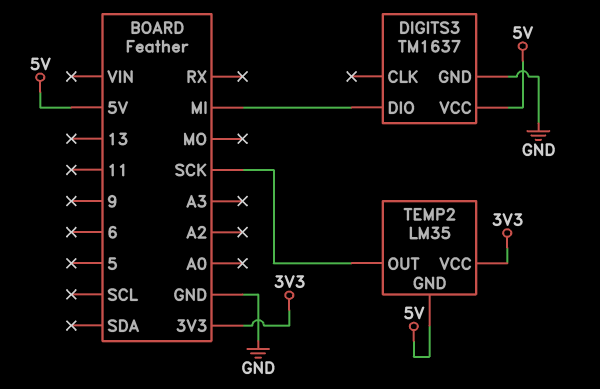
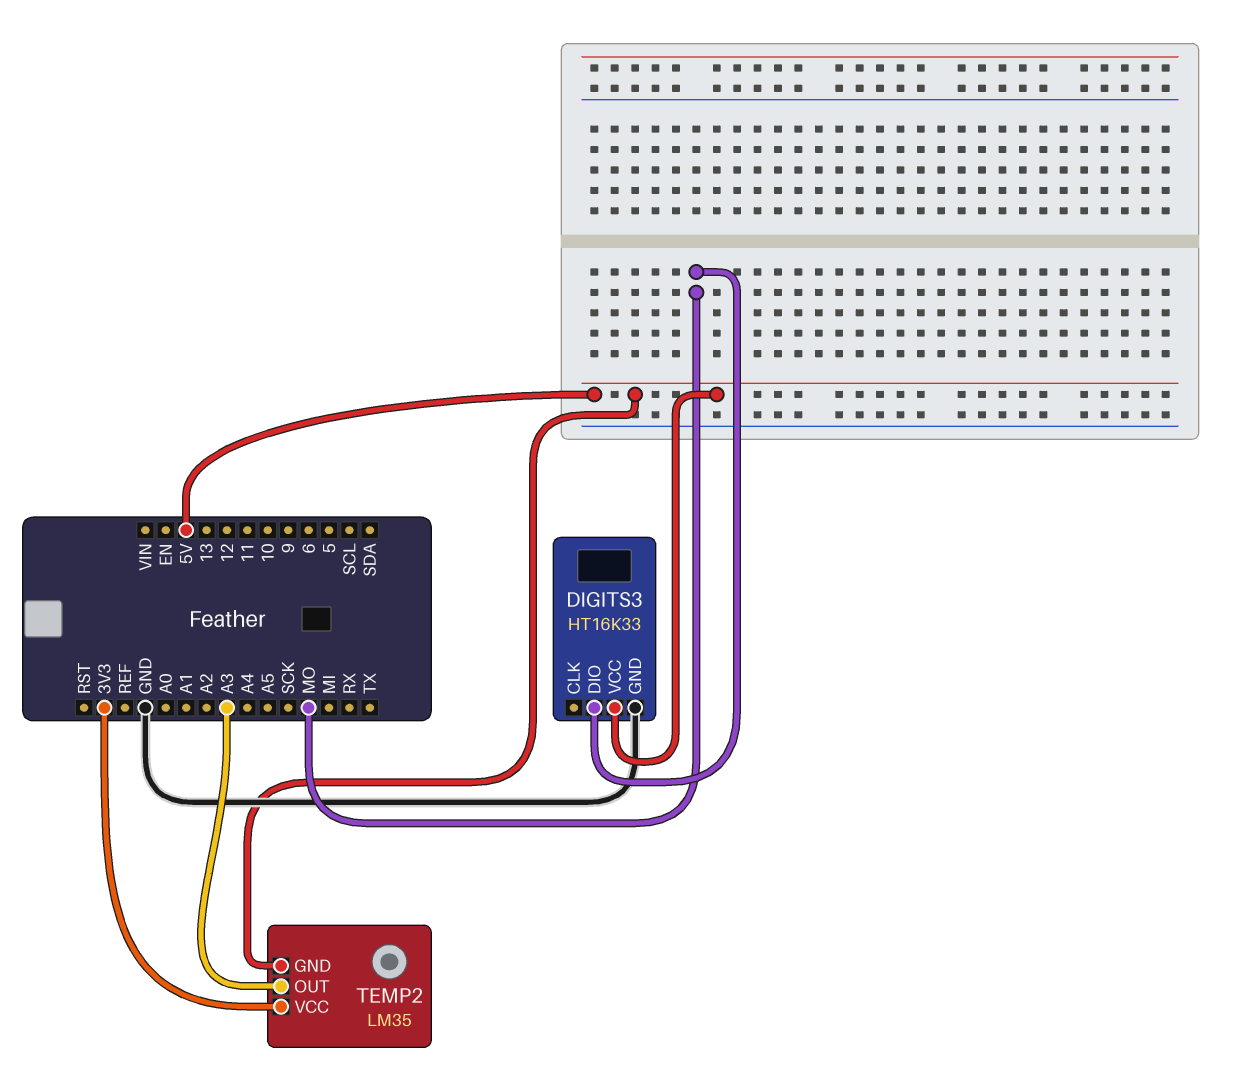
DIGITS3: TM1637 -> HT16K33
DIGITS3 pin DIO: MI -> MO
TEMP2 pin OUT: SCK -> A3

